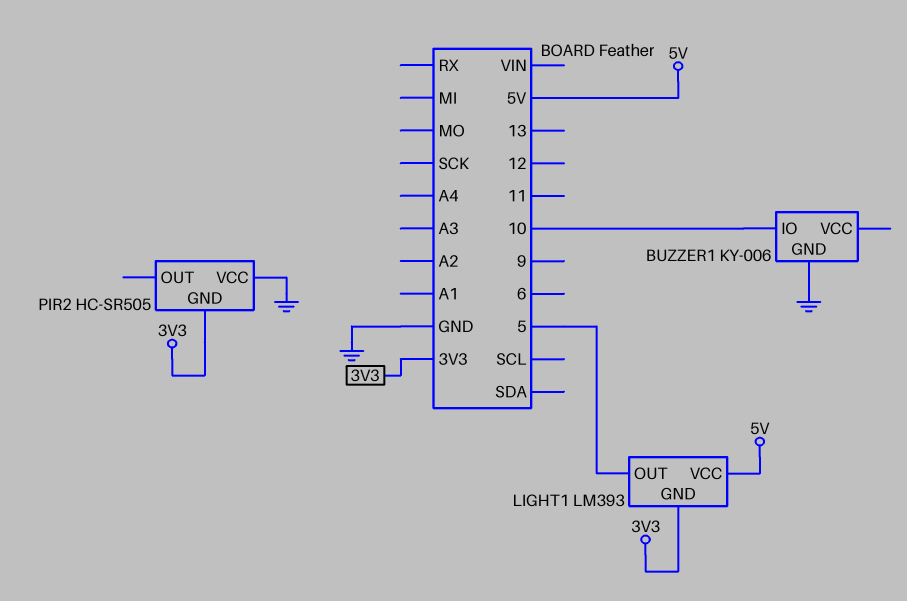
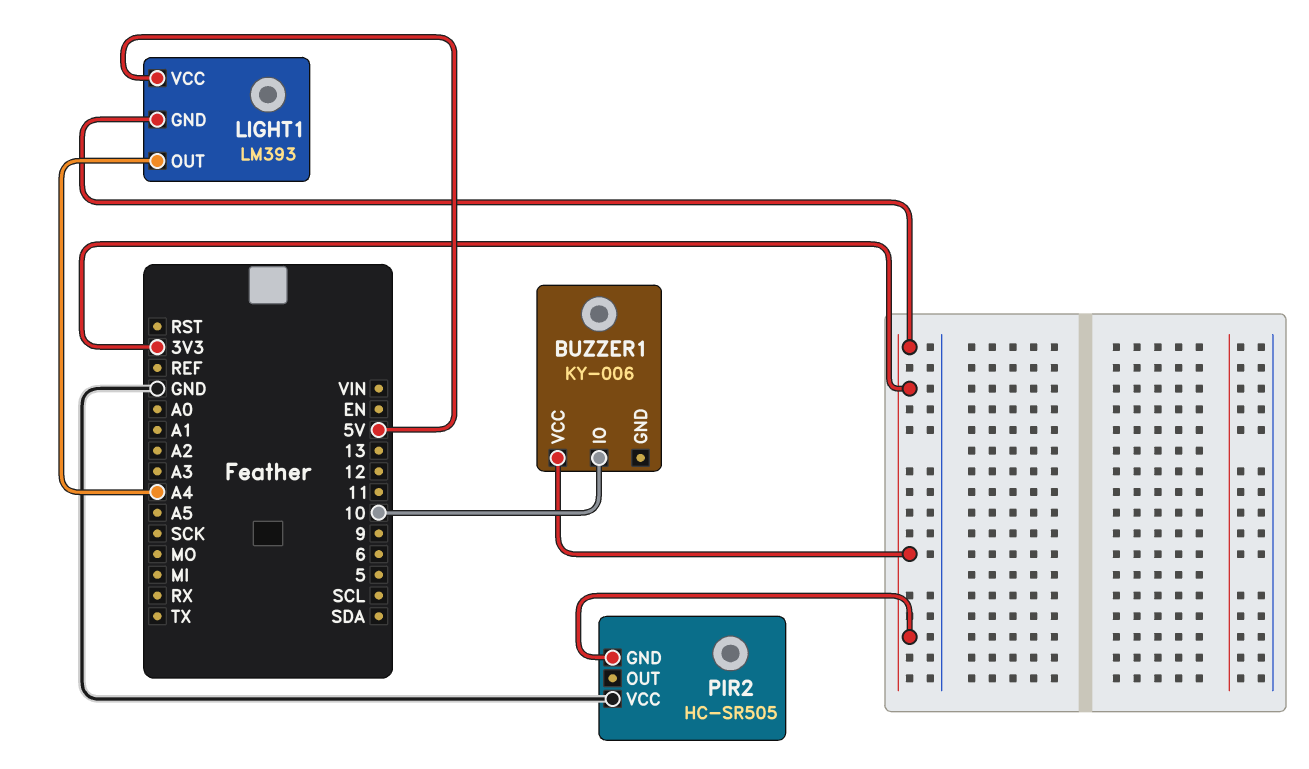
BUZZER1 pin GND: GND -> none
BUZZER1 pin VCC: none -> 3V3
LIGHT1 pin OUT: 5 -> A4

